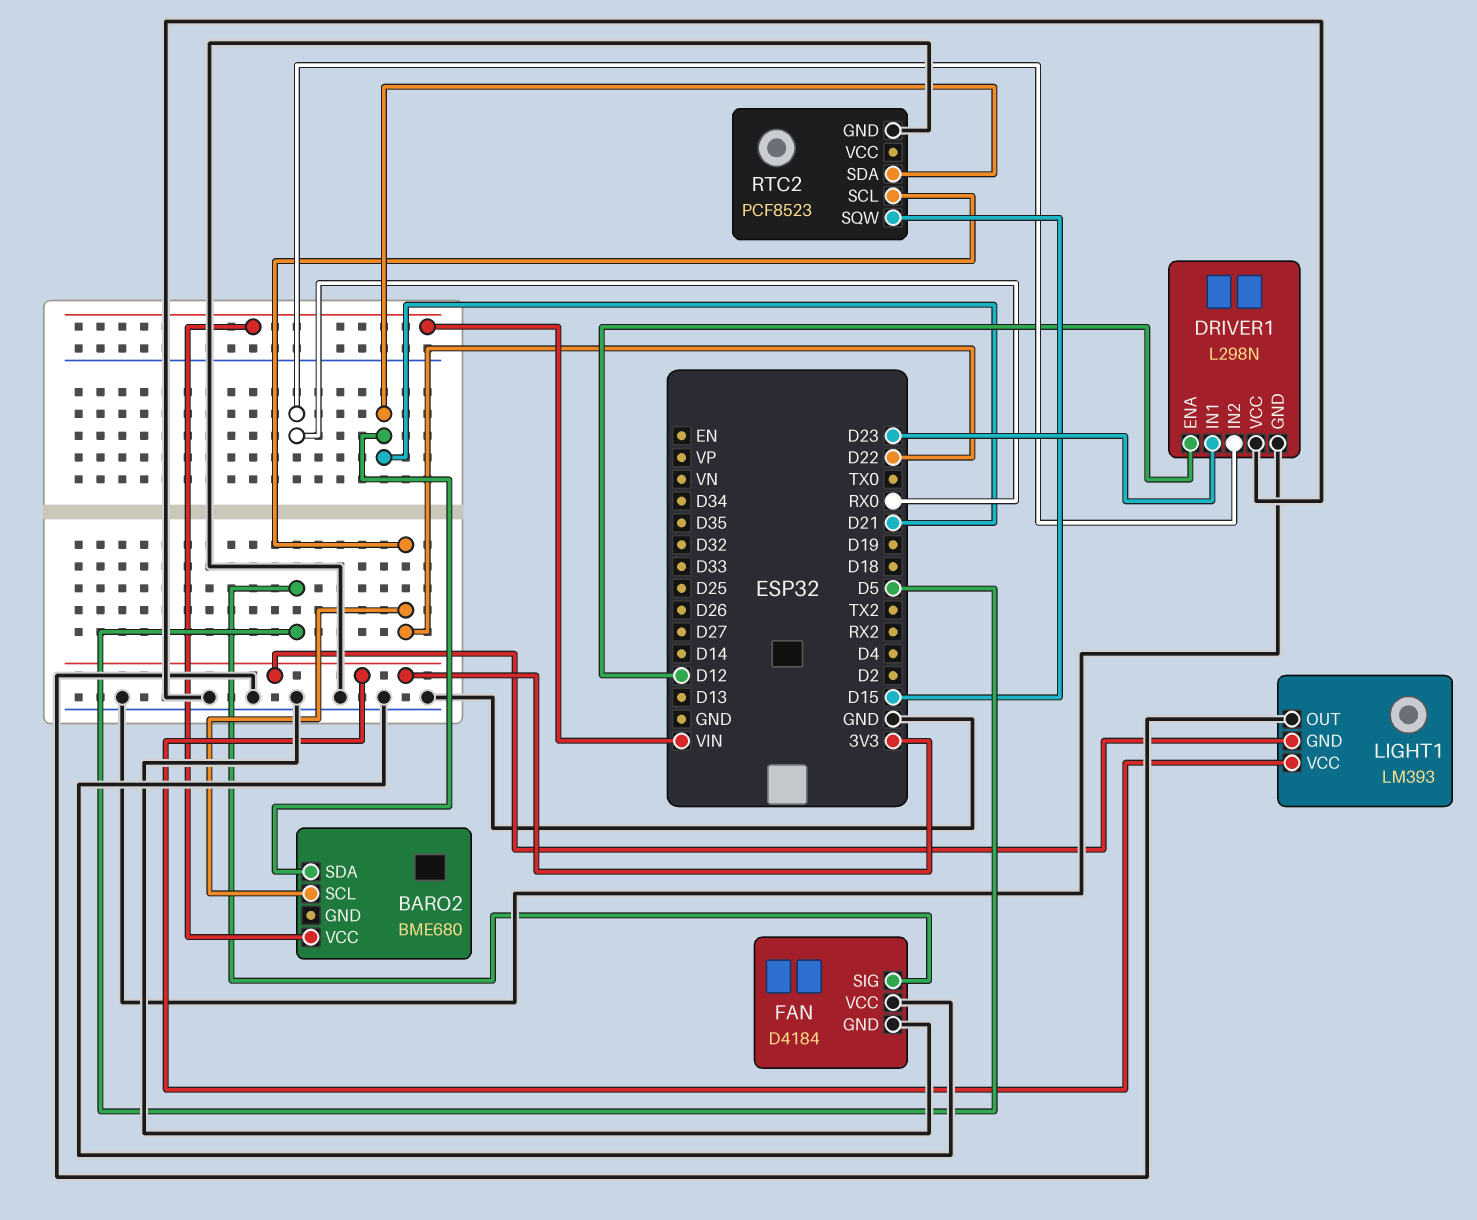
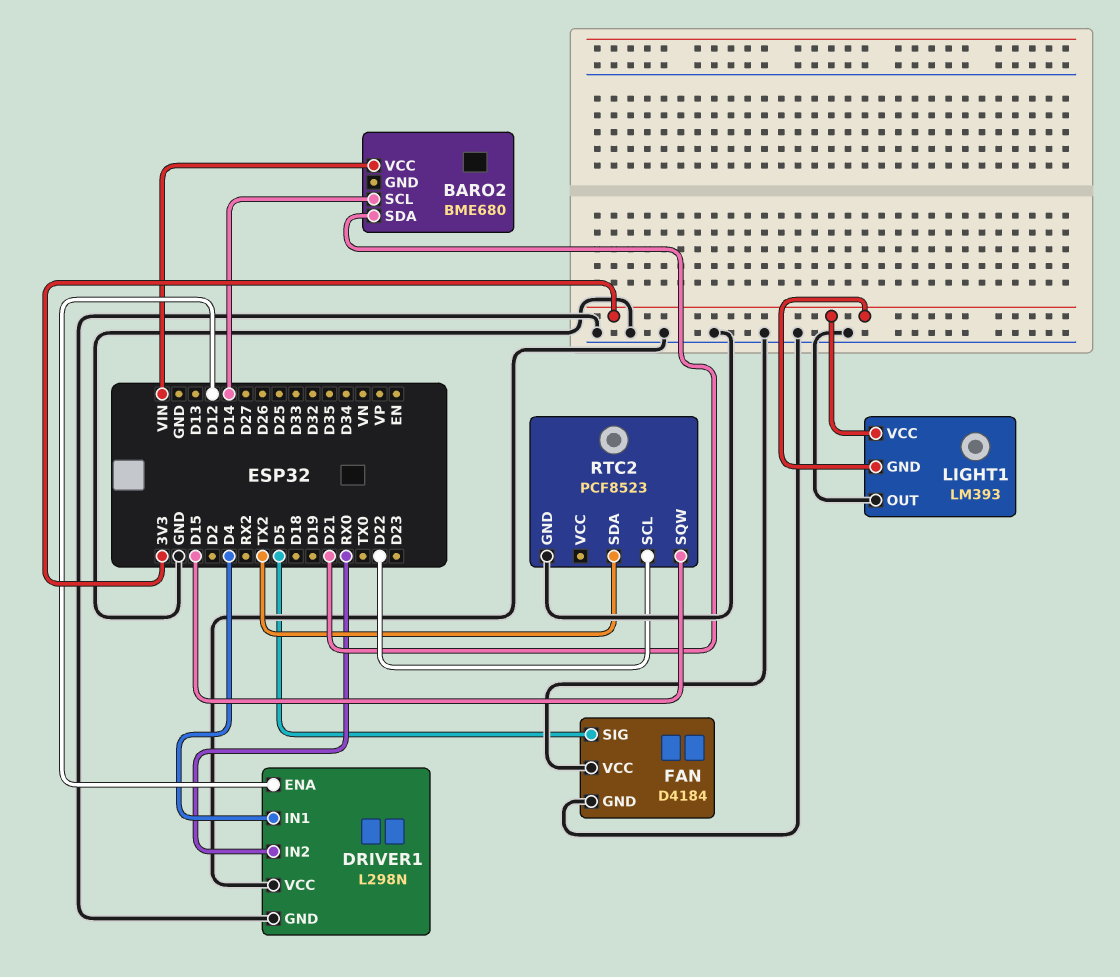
BARO2 pin SCL: D22 -> D14
DRIVER1 pin IN1: D23 -> D4
RTC2 pin SDA: D21 -> TX2

